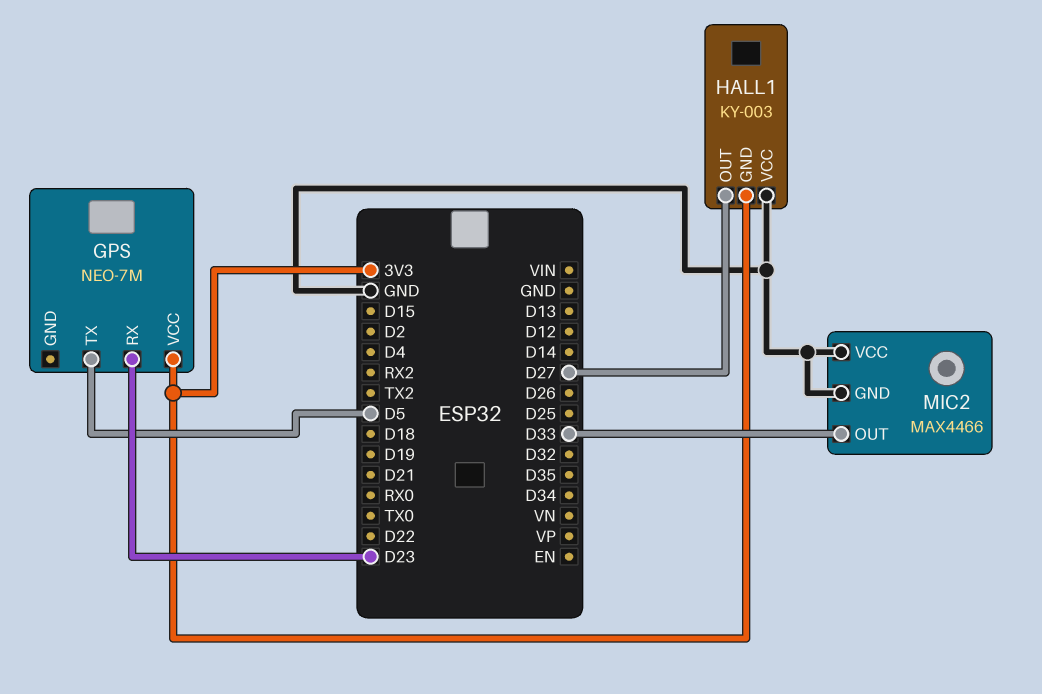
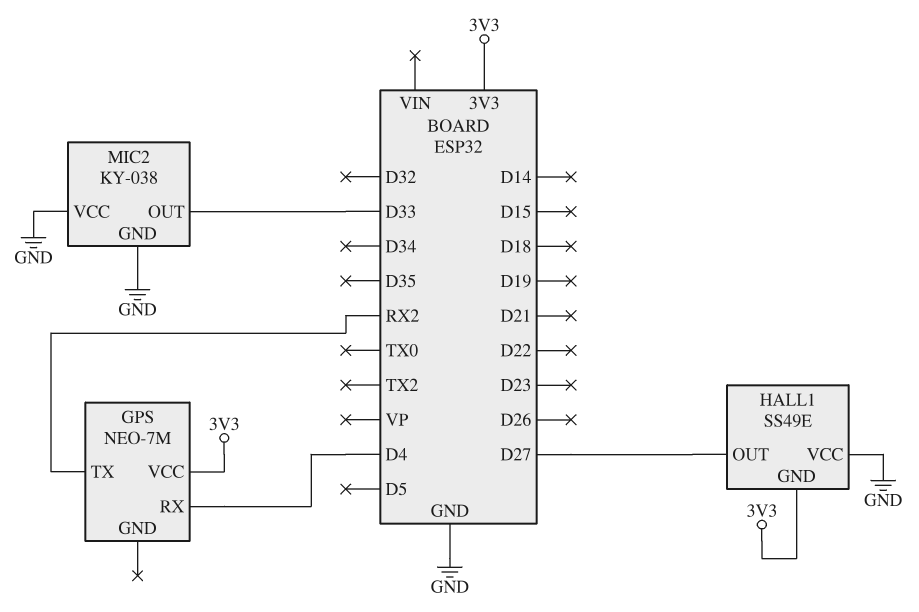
GPS pin RX: D23 -> D4
GPS pin TX: D5 -> RX2
HALL1: KY-003 -> SS49E
MIC2: MAX4466 -> KY-038

